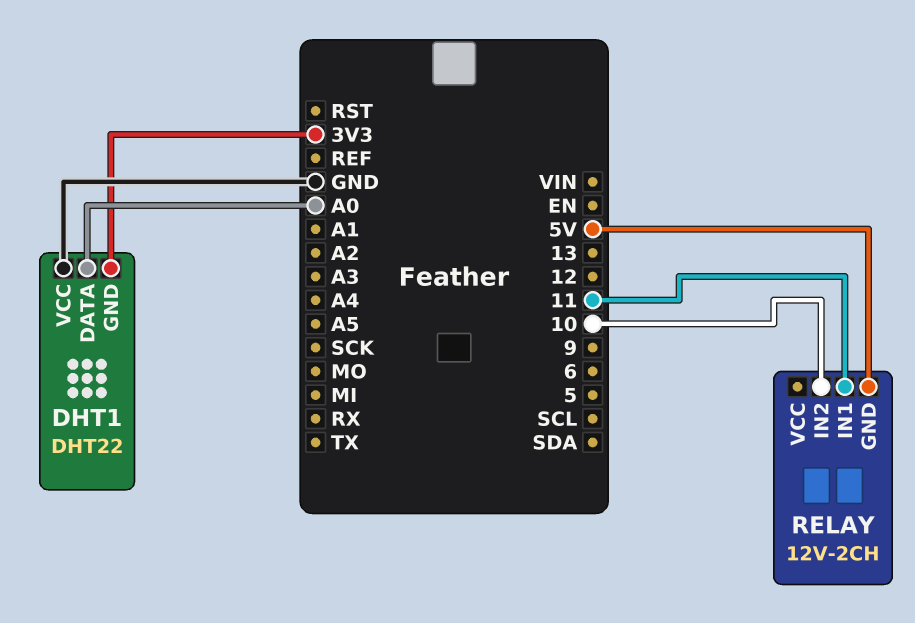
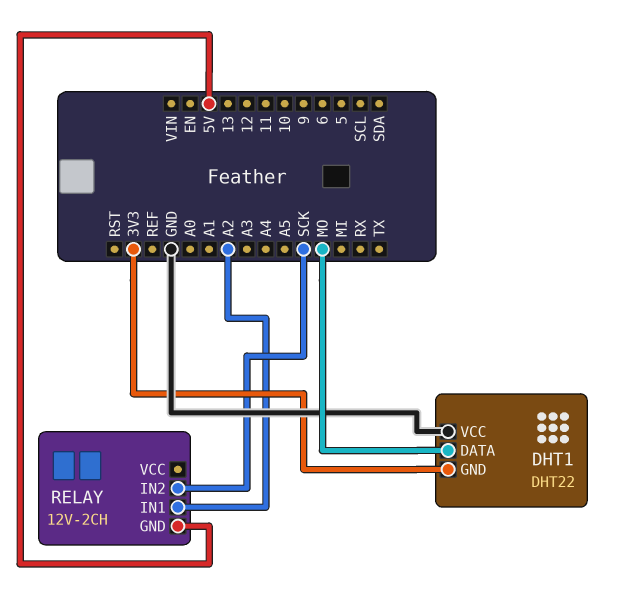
DHT1 pin DATA: A0 -> MO
RELAY pin IN1: 11 -> A2
RELAY pin IN2: 10 -> SCK

